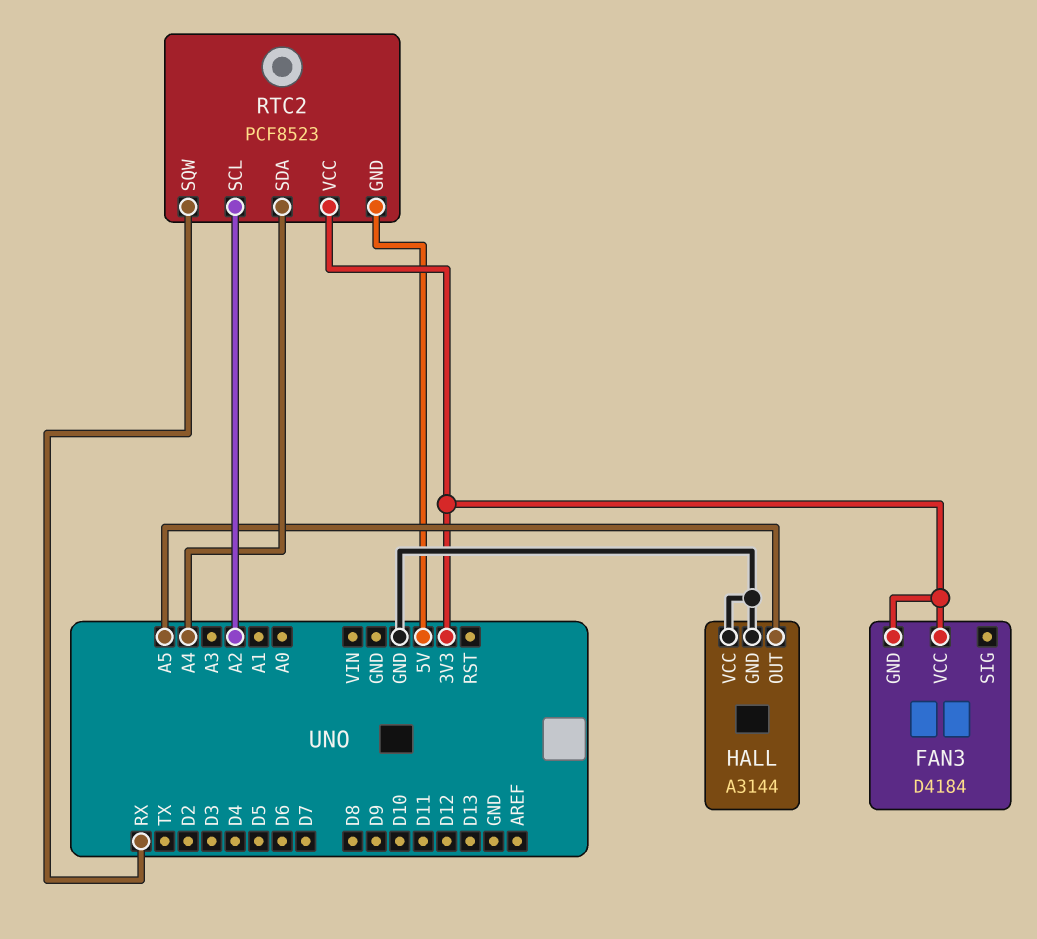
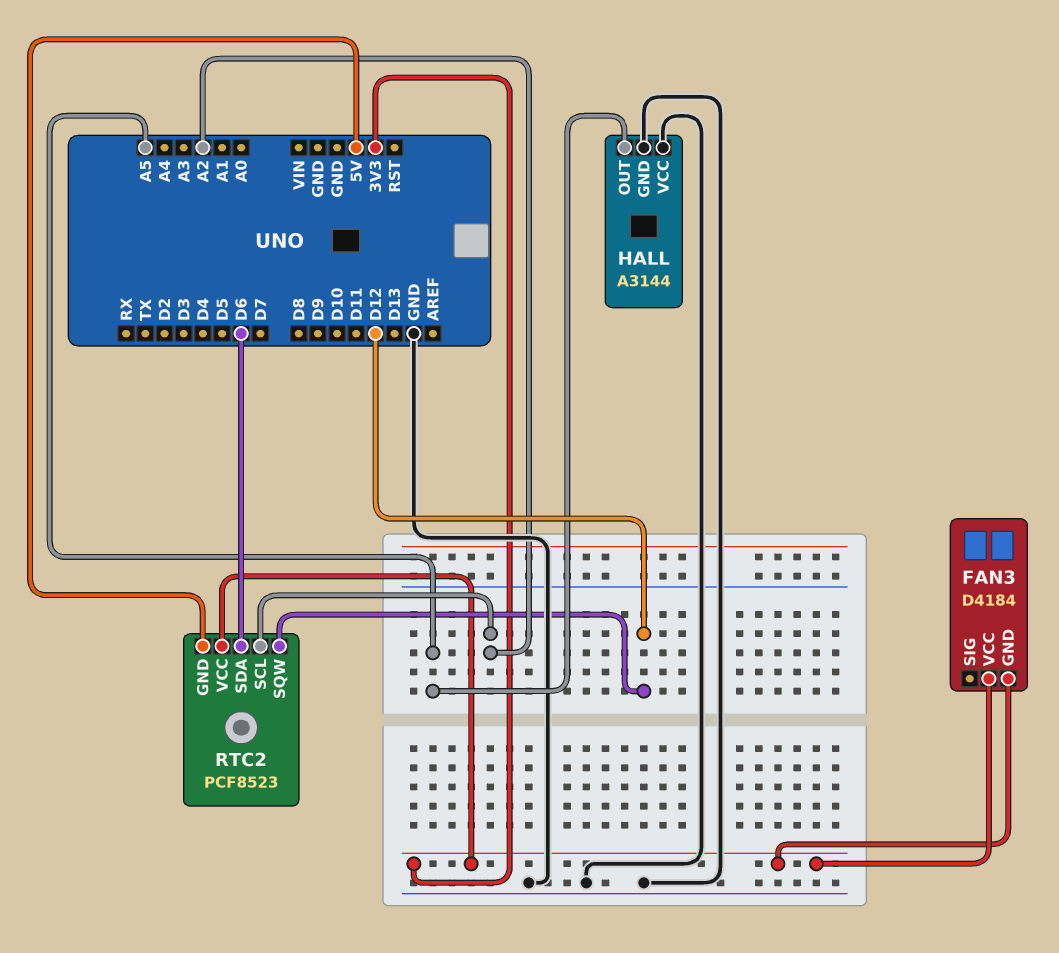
RTC2 pin SDA: A4 -> D6
RTC2 pin SQW: RX -> D12

